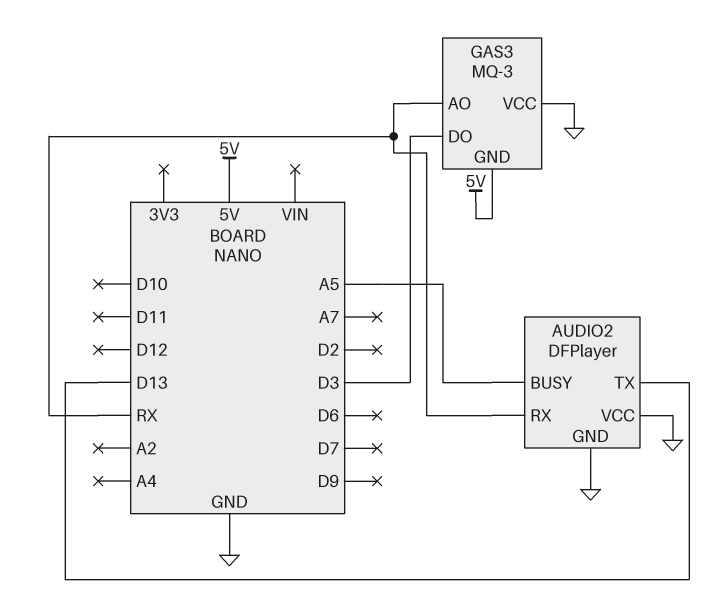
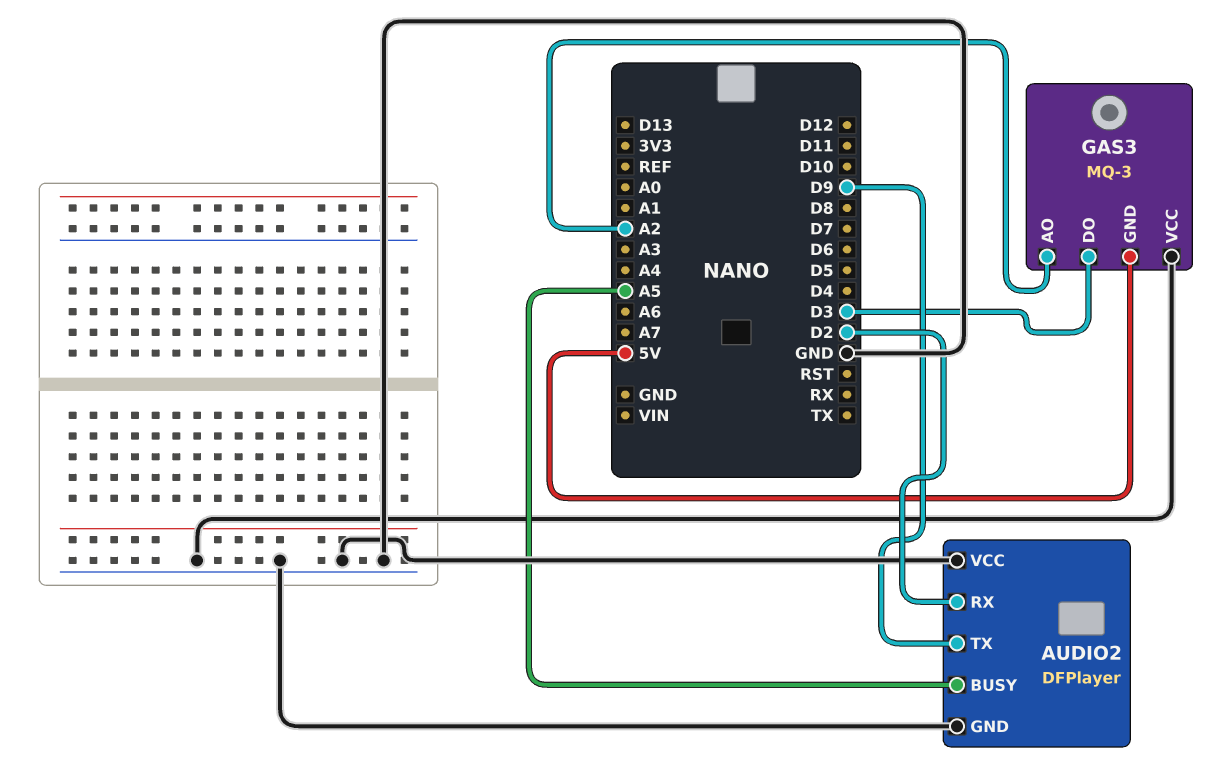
AUDIO2 pin RX: RX -> D2
AUDIO2 pin TX: D13 -> D9
GAS3 pin AO: RX -> A2

